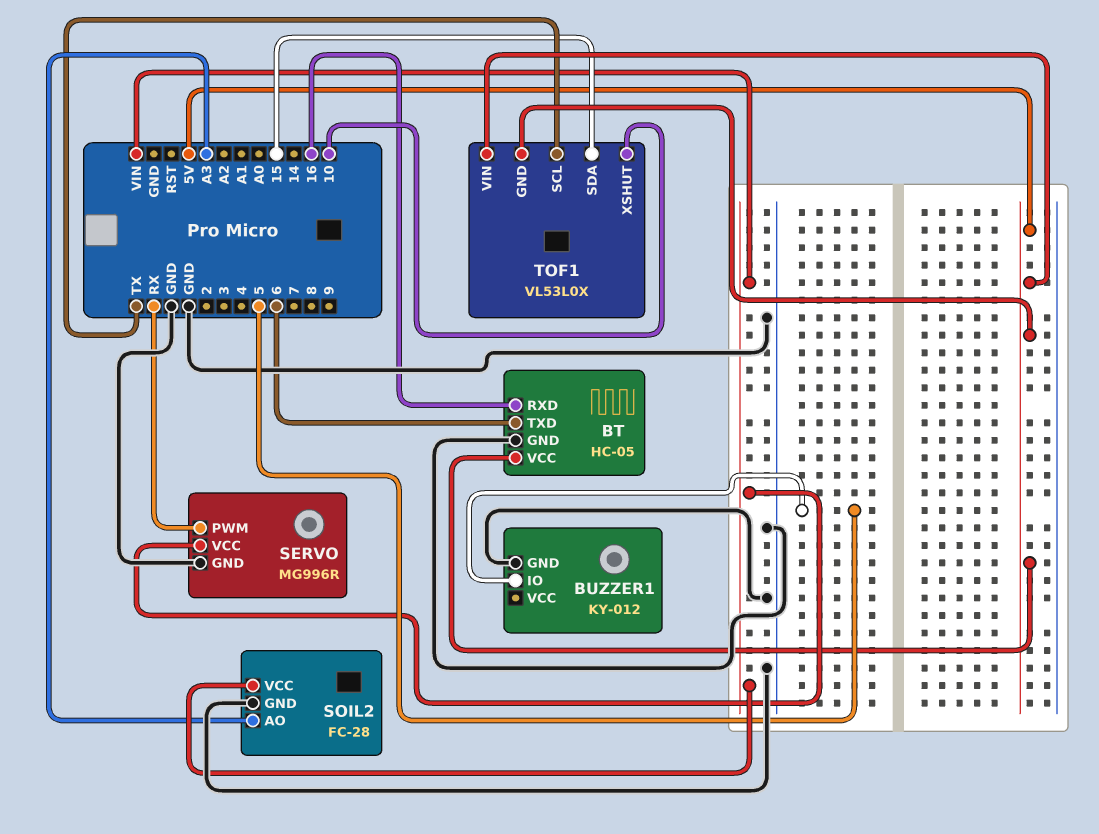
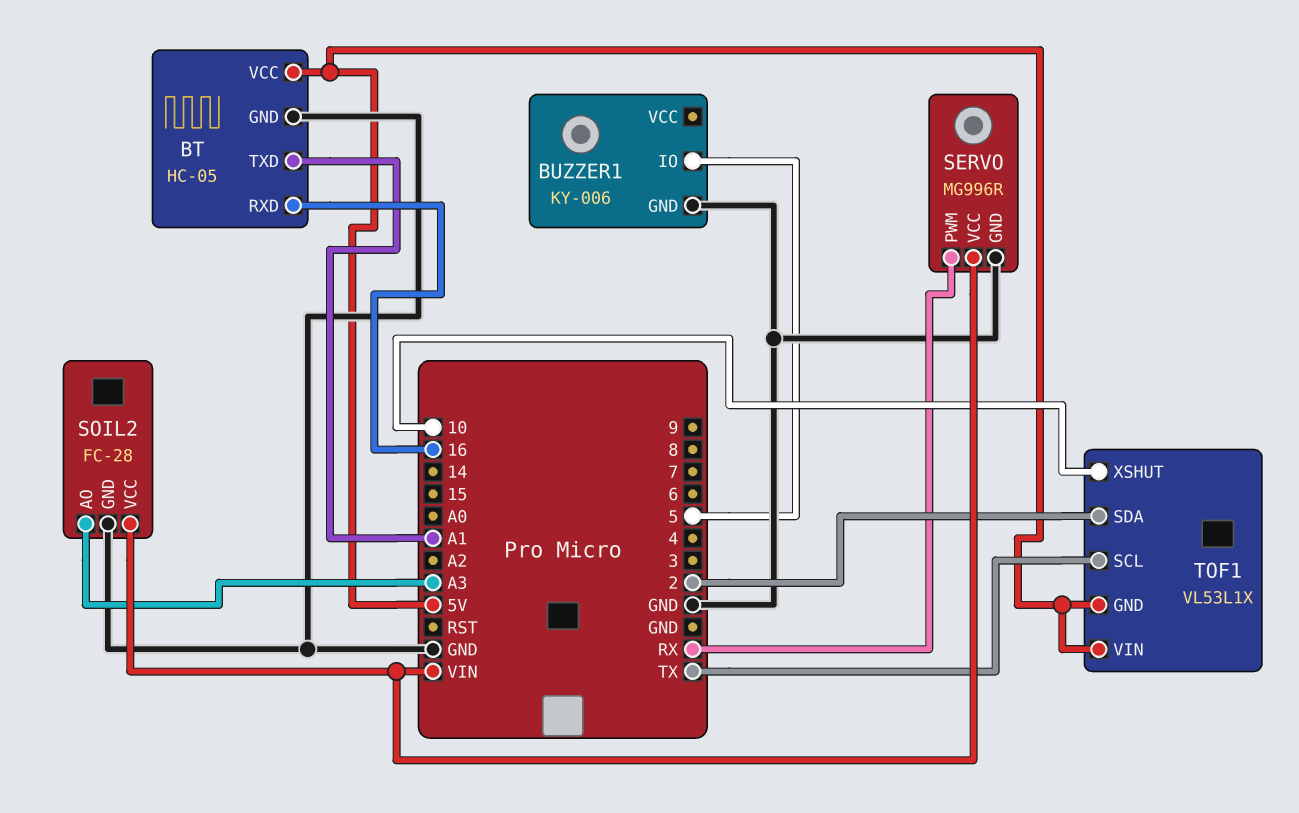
BT pin TXD: 6 -> A1
BUZZER1: KY-012 -> KY-006
TOF1: VL53L0X -> VL53L1X
TOF1 pin SDA: 15 -> 2

